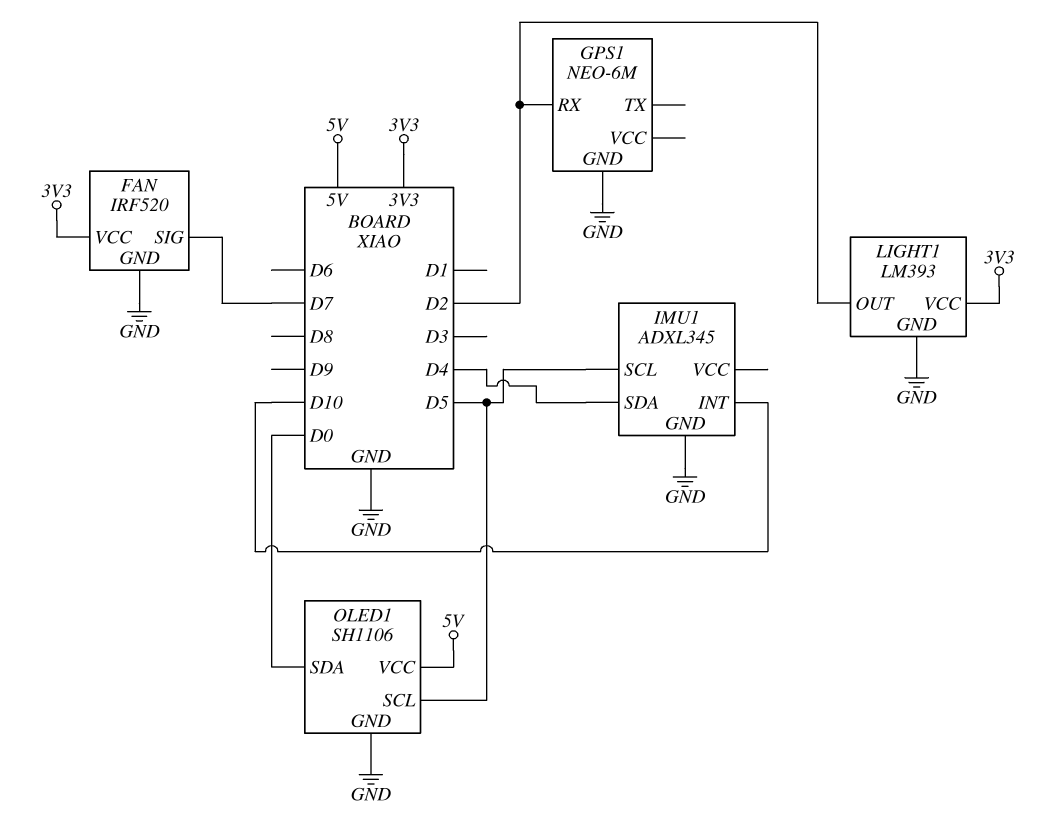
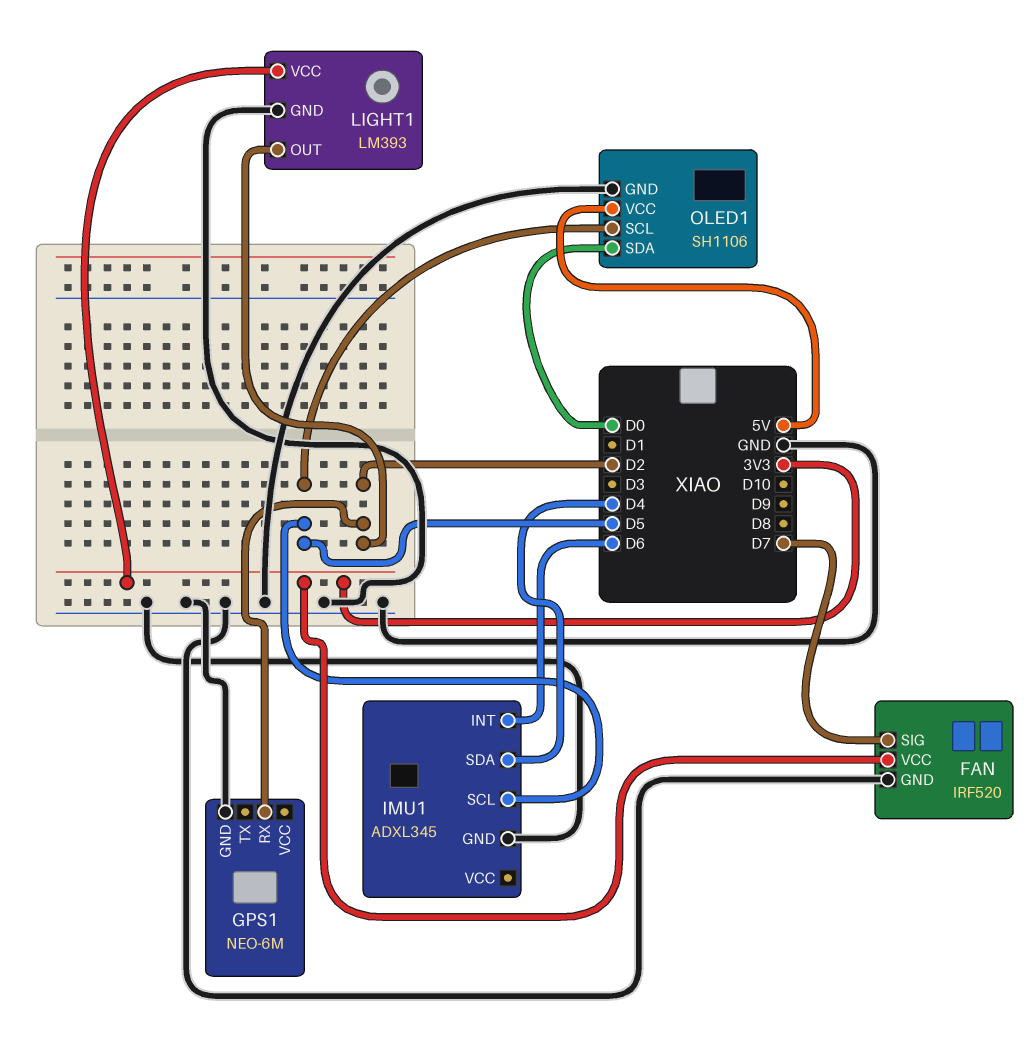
IMU1 pin INT: D10 -> D6

